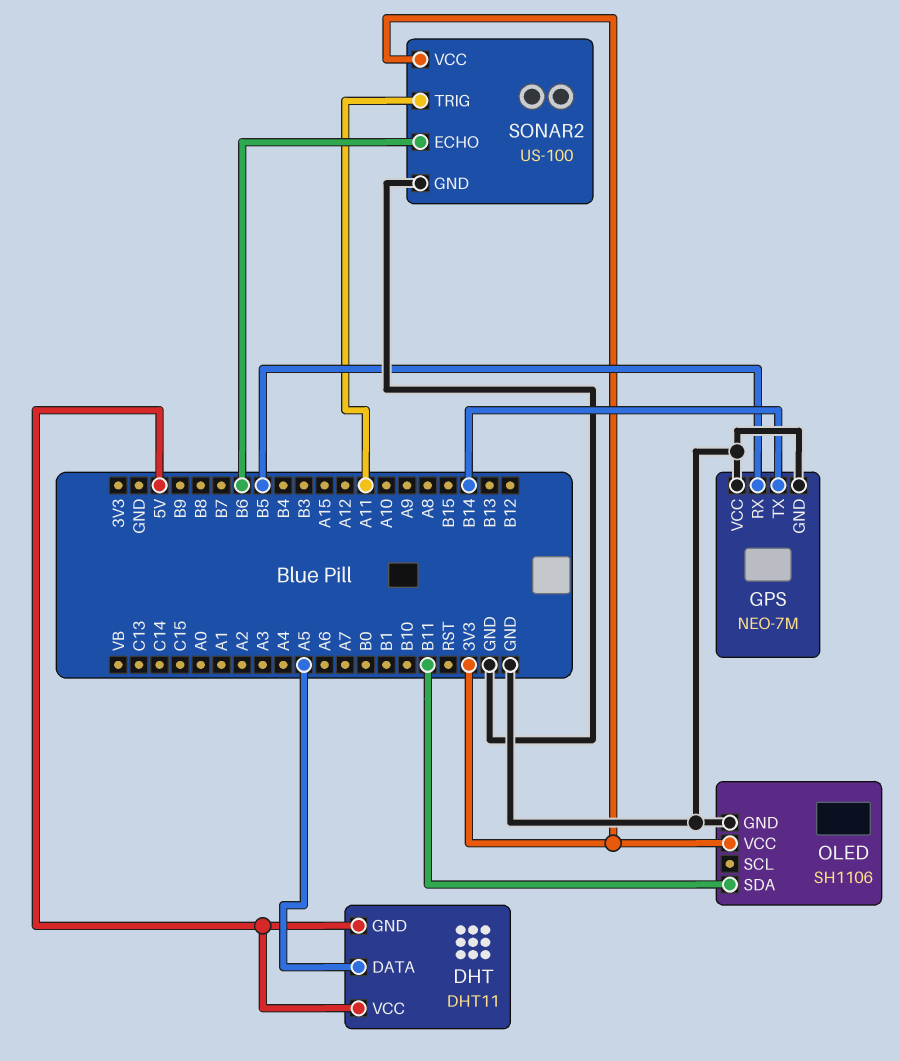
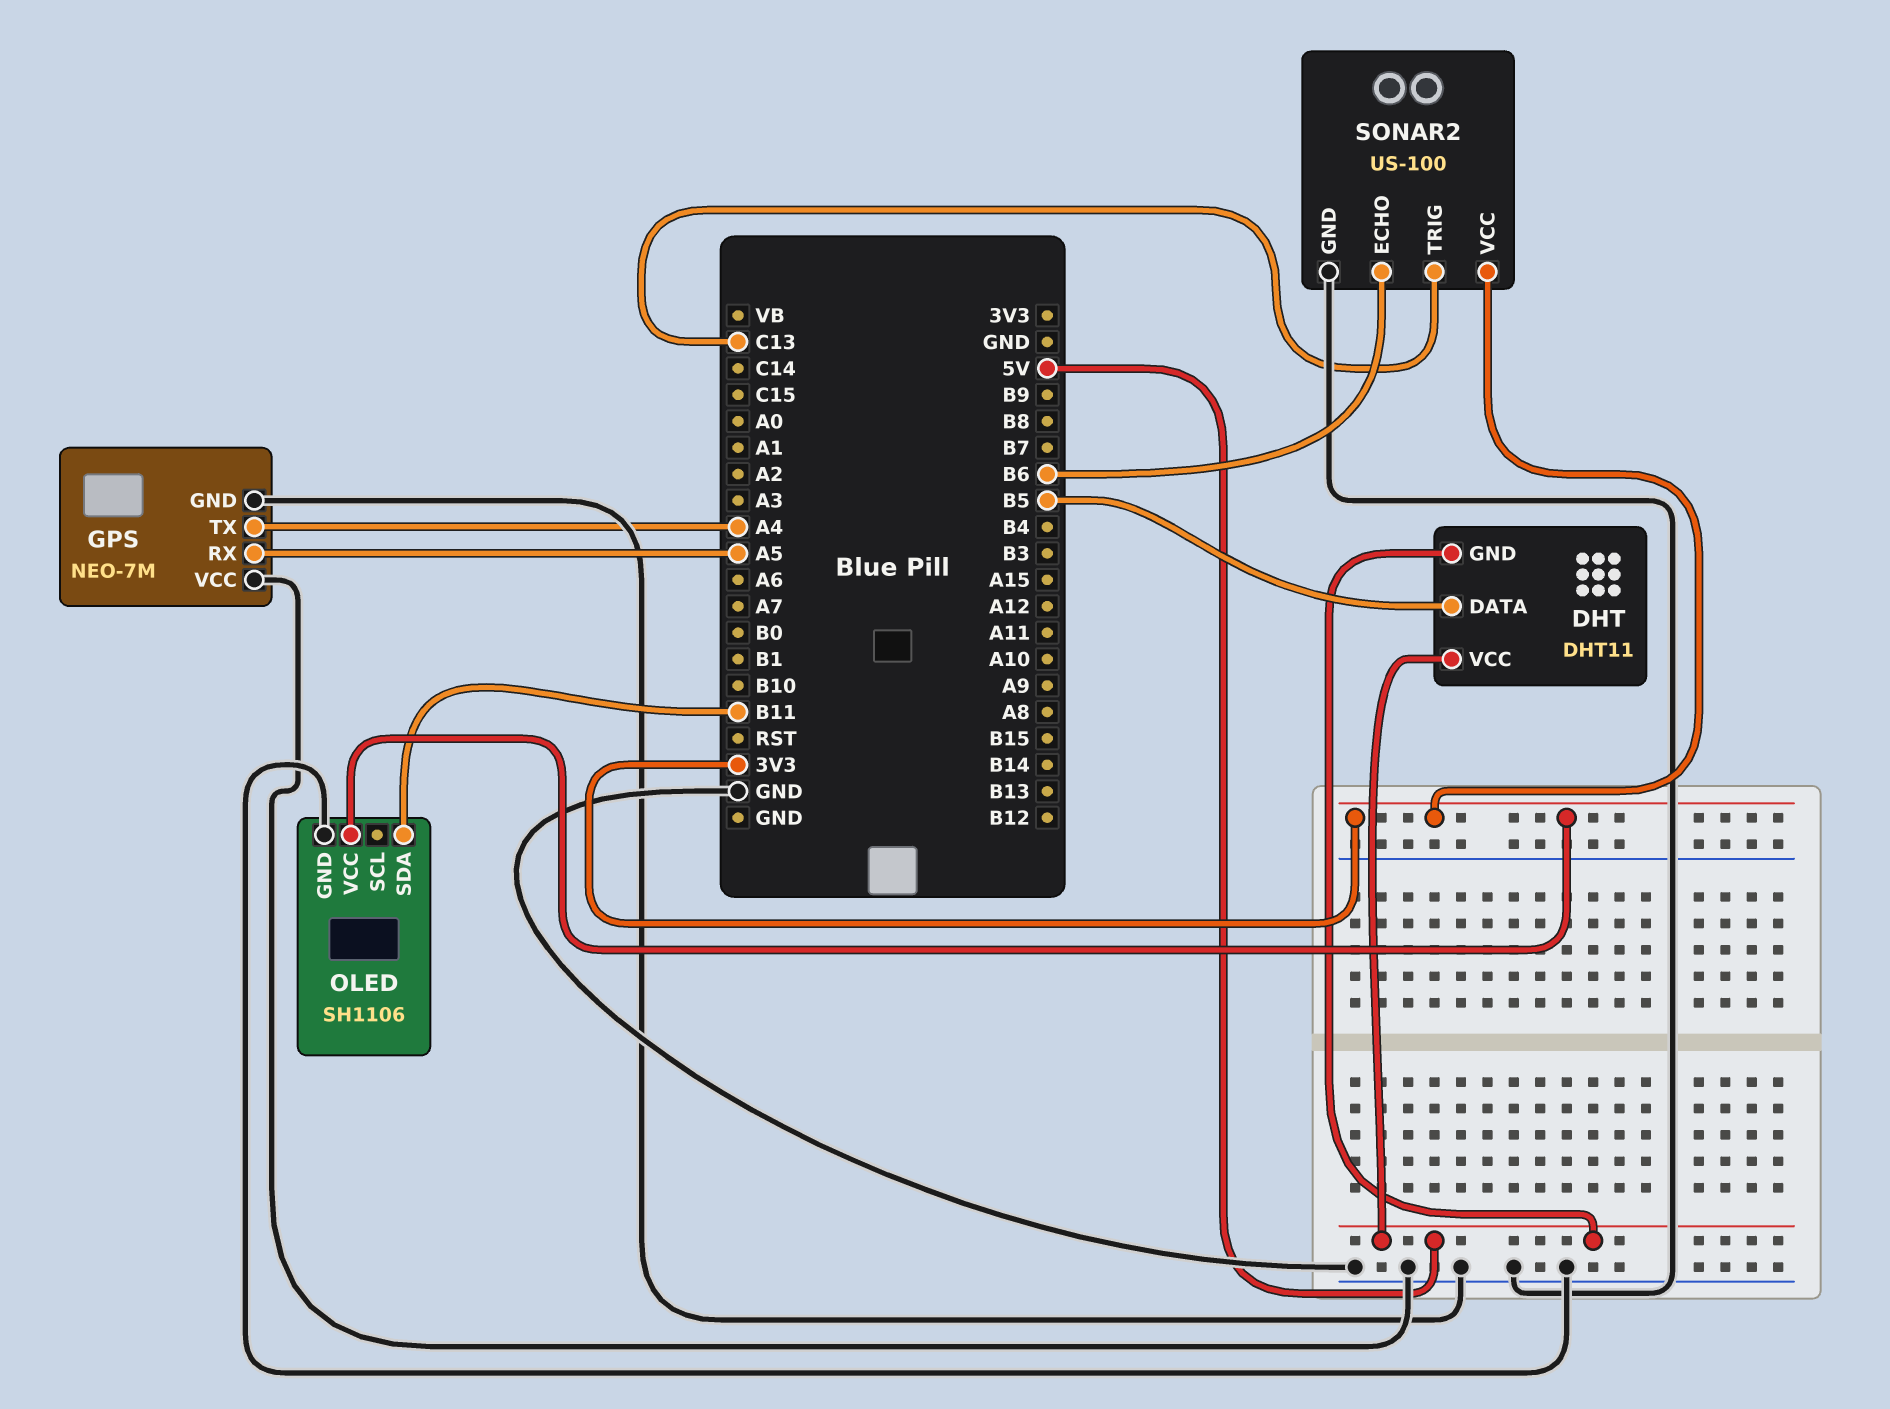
DHT pin DATA: A5 -> B5
GPS pin RX: B5 -> A5
GPS pin TX: B14 -> A4
SONAR2 pin TRIG: A11 -> C13

